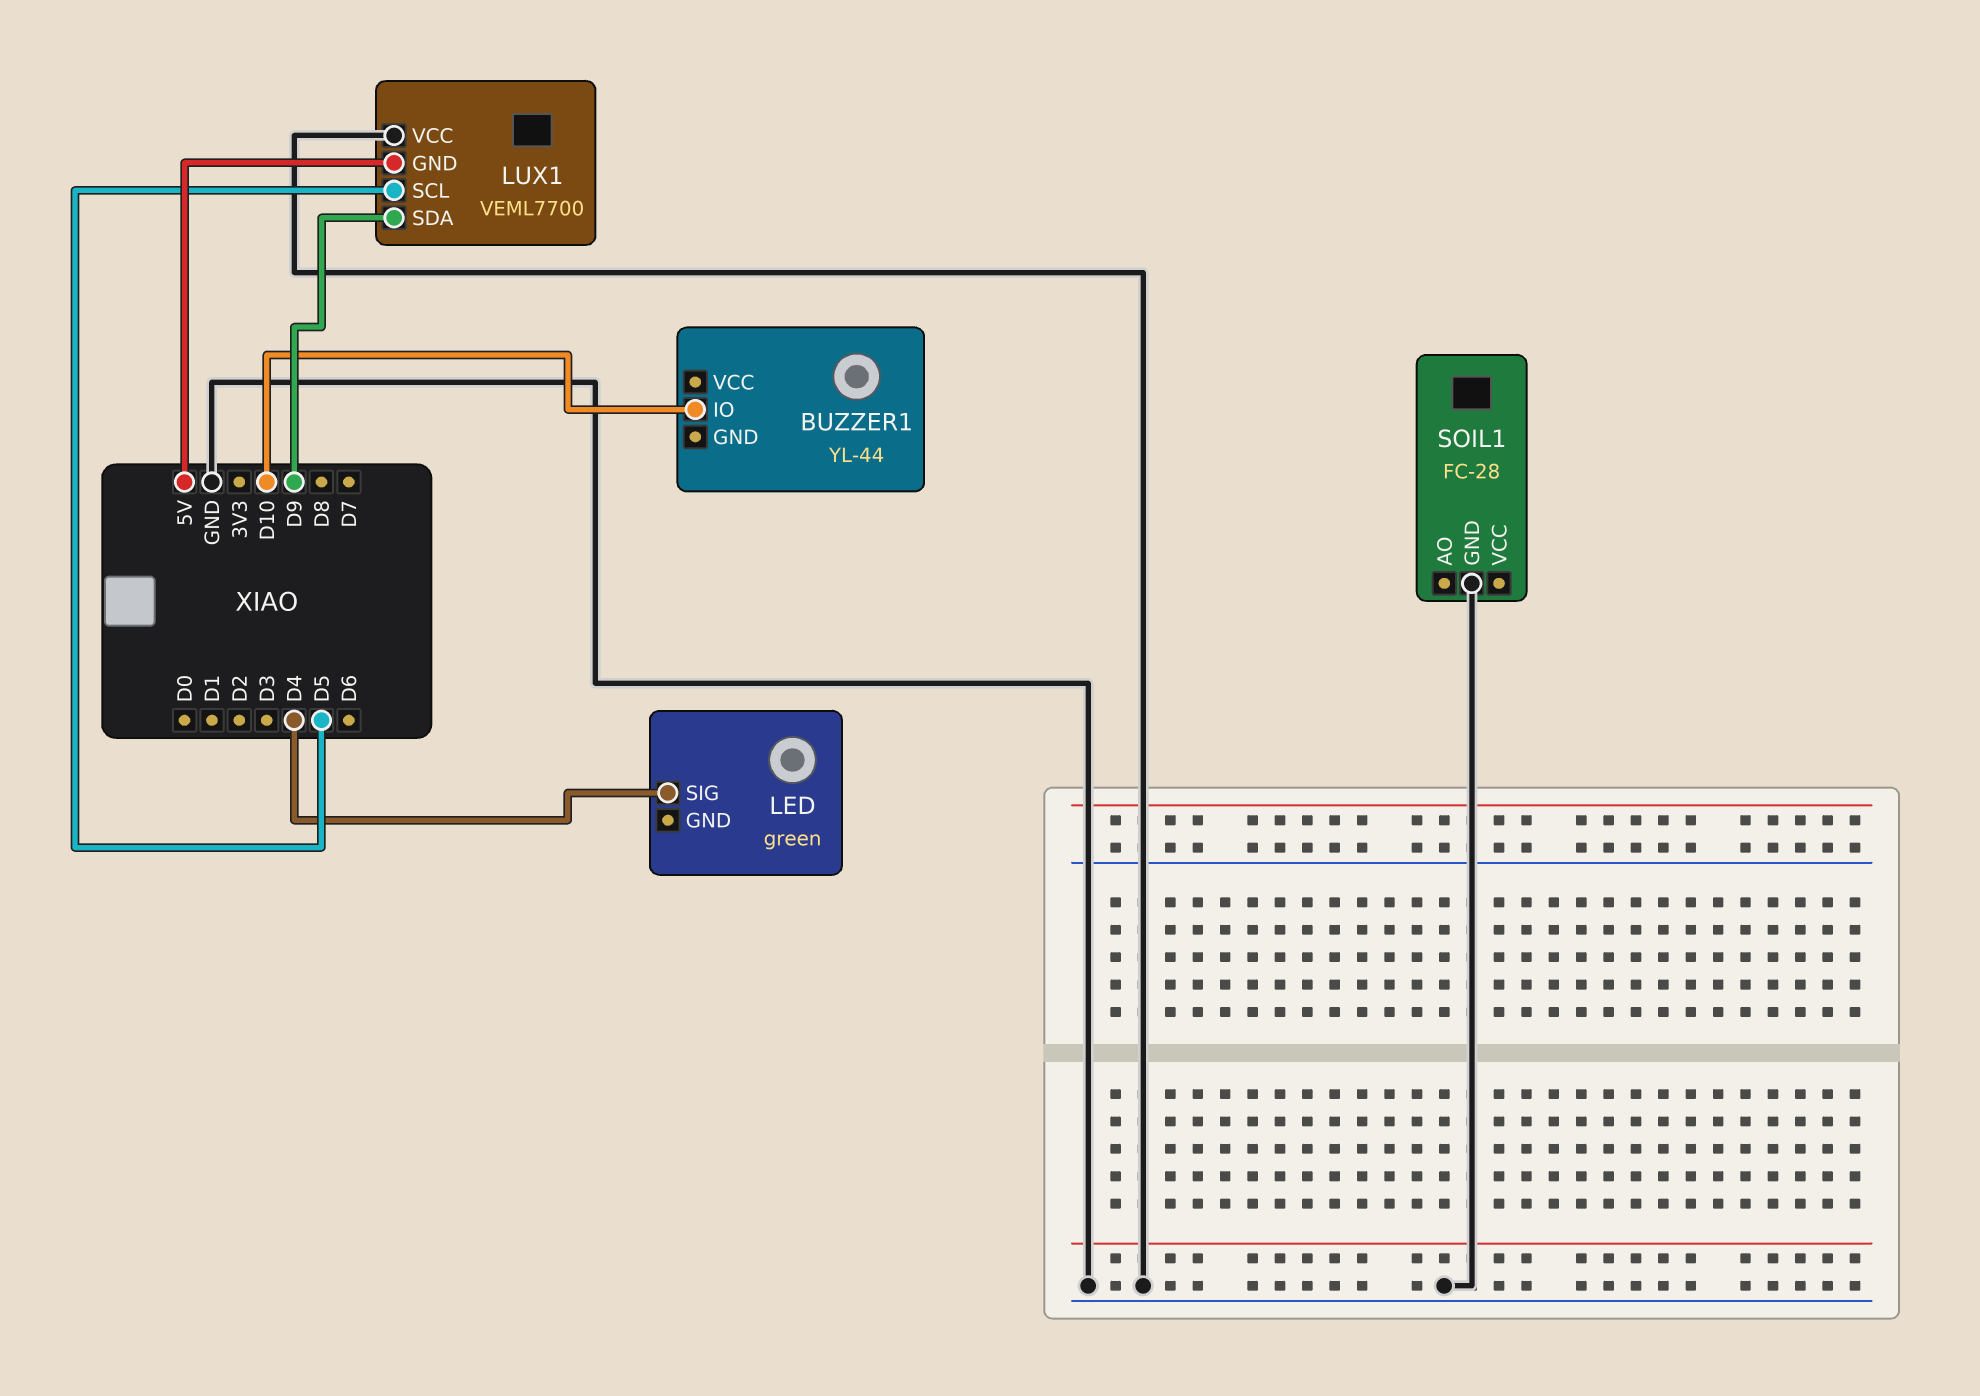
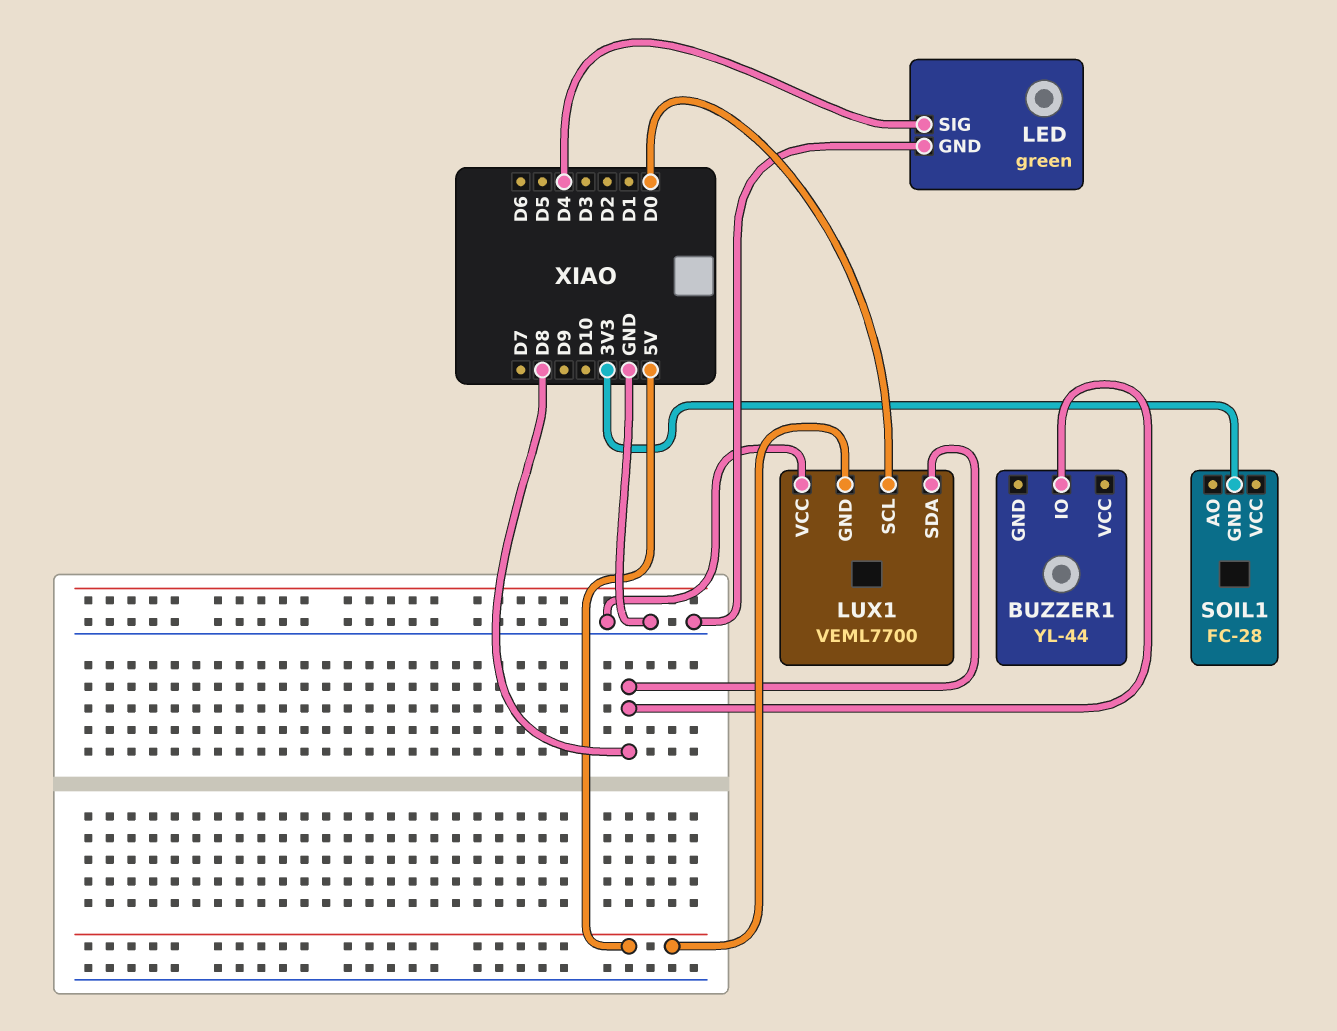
BUZZER1 pin IO: D10 -> D8
LED pin GND: none -> GND
LUX1 pin SCL: D5 -> D0
LUX1 pin SDA: D9 -> D8
SOIL1 pin GND: GND -> 3V3

